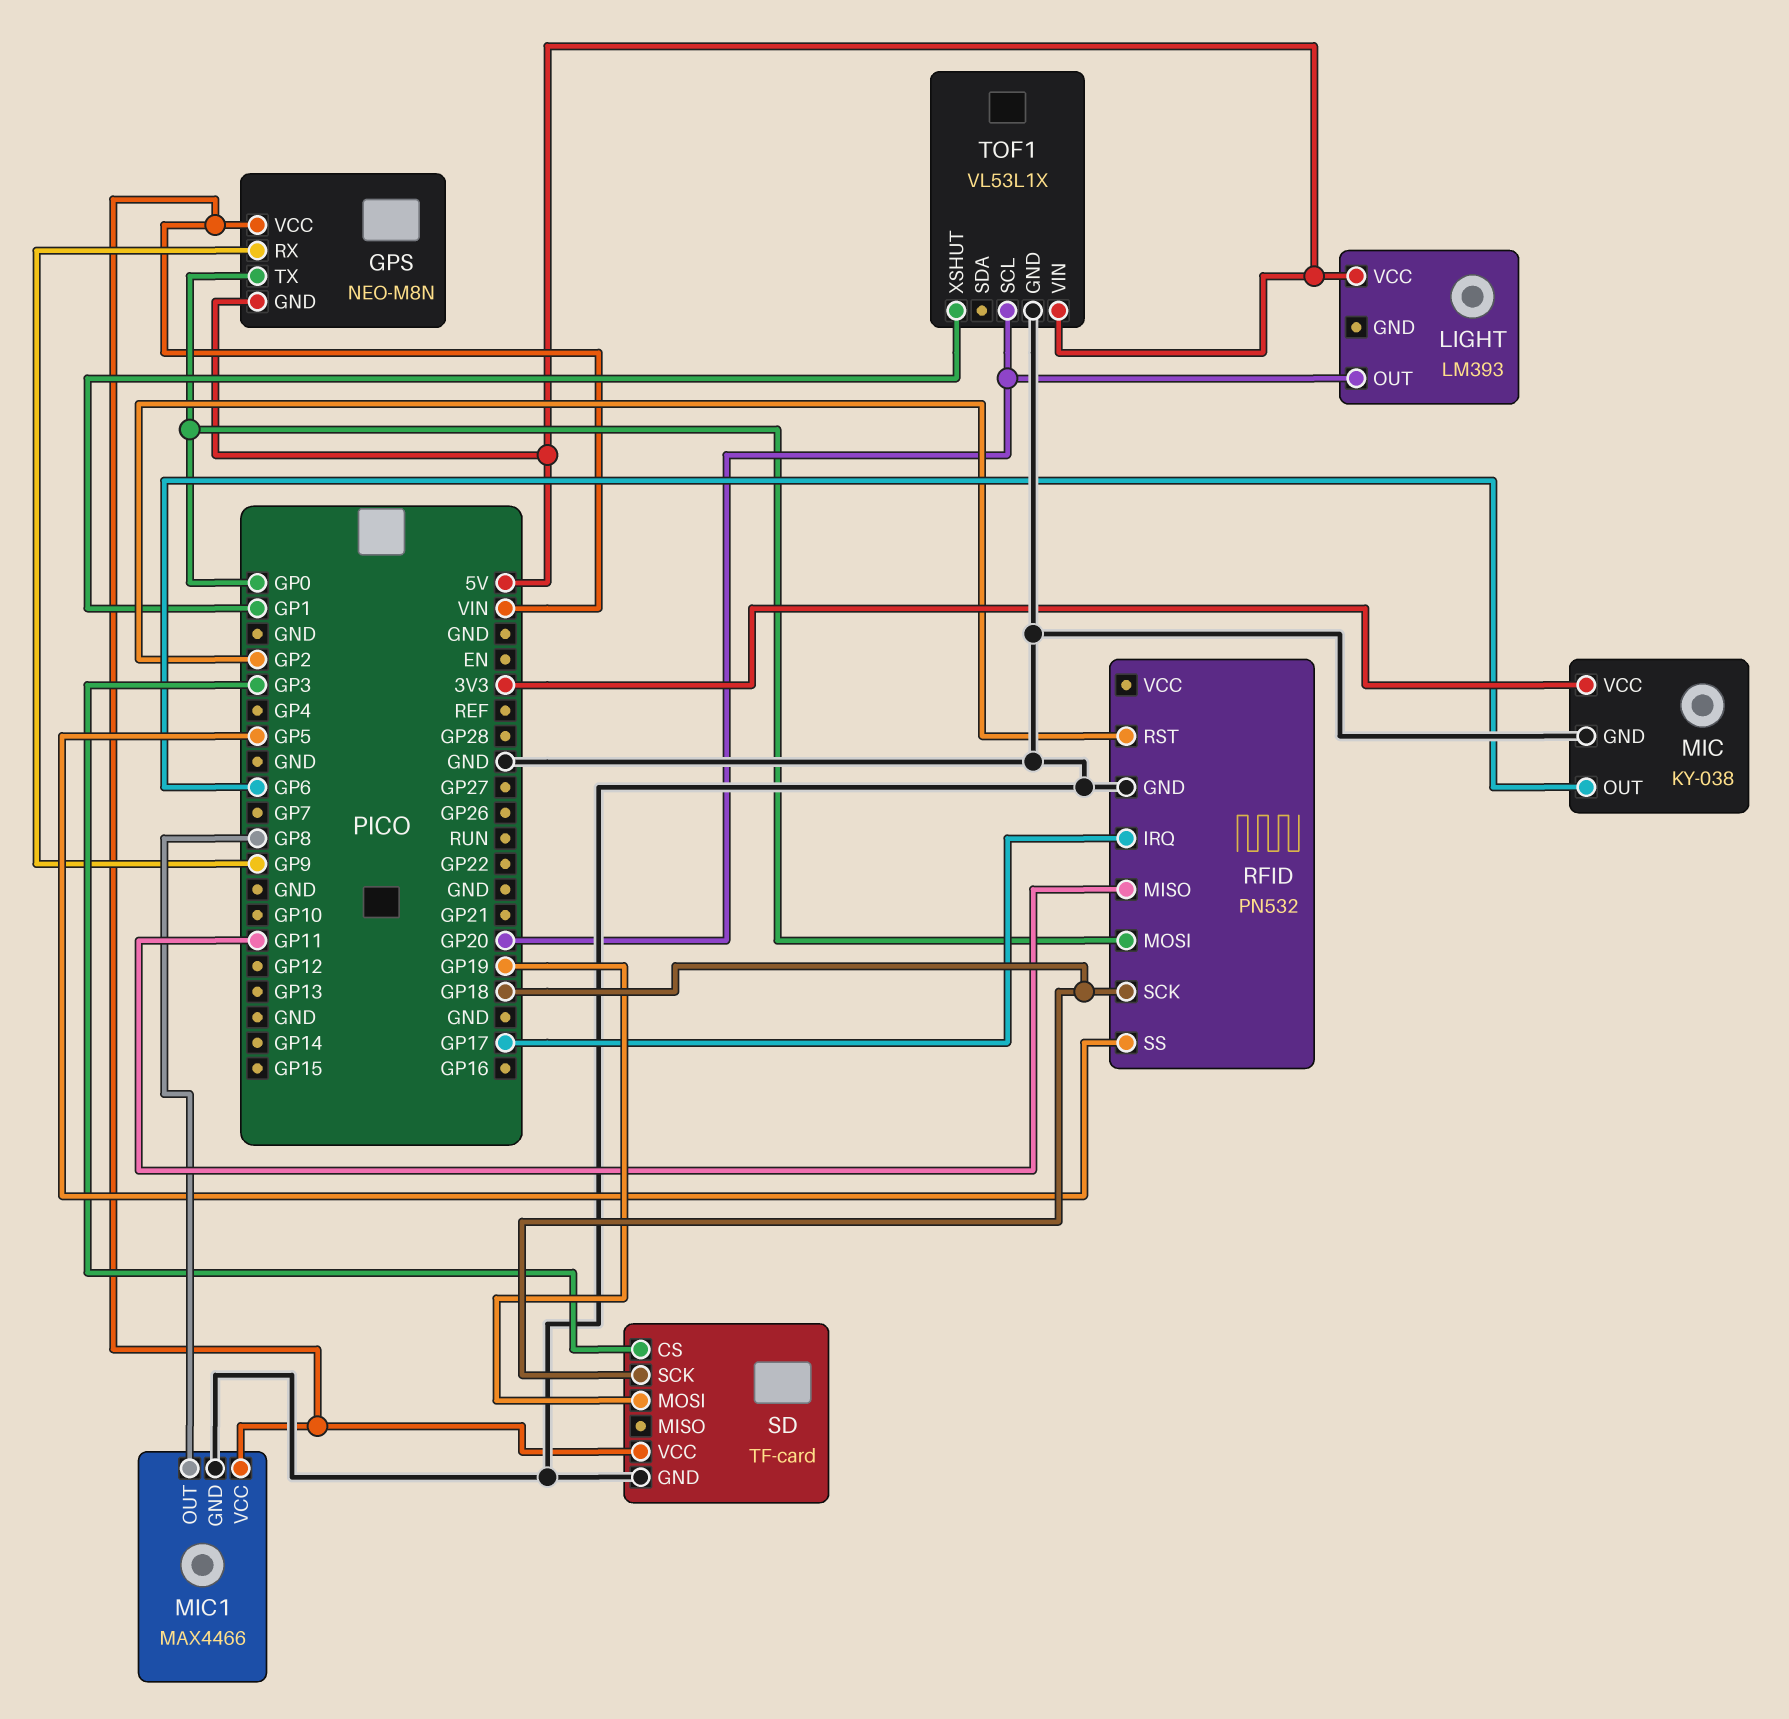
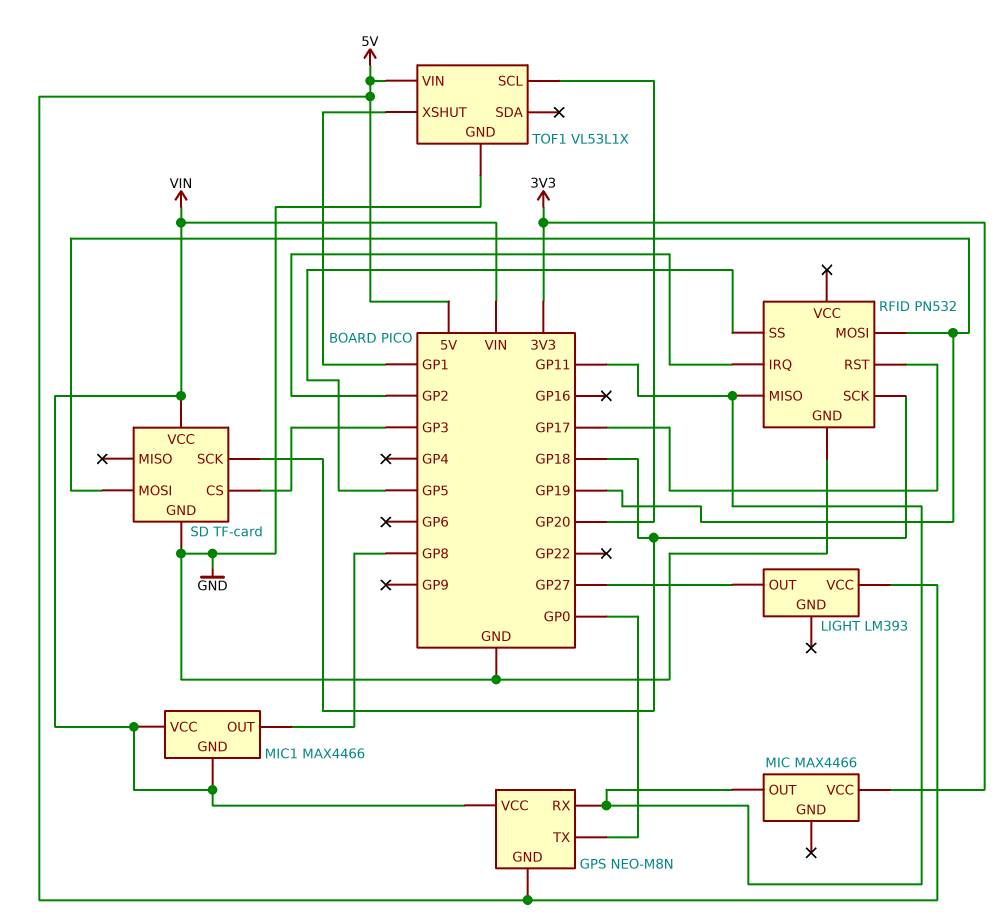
GPS pin RX: GP9 -> GP11
LIGHT pin OUT: GP20 -> GP27
MIC: KY-038 -> MAX4466
MIC pin GND: GND -> none
MIC pin OUT: GP6 -> GP11
MIC1 pin GND: GND -> VIN
RFID pin IRQ: GP17 -> GP2
RFID pin MOSI: GP0 -> GP19
RFID pin RST: GP2 -> GP17

